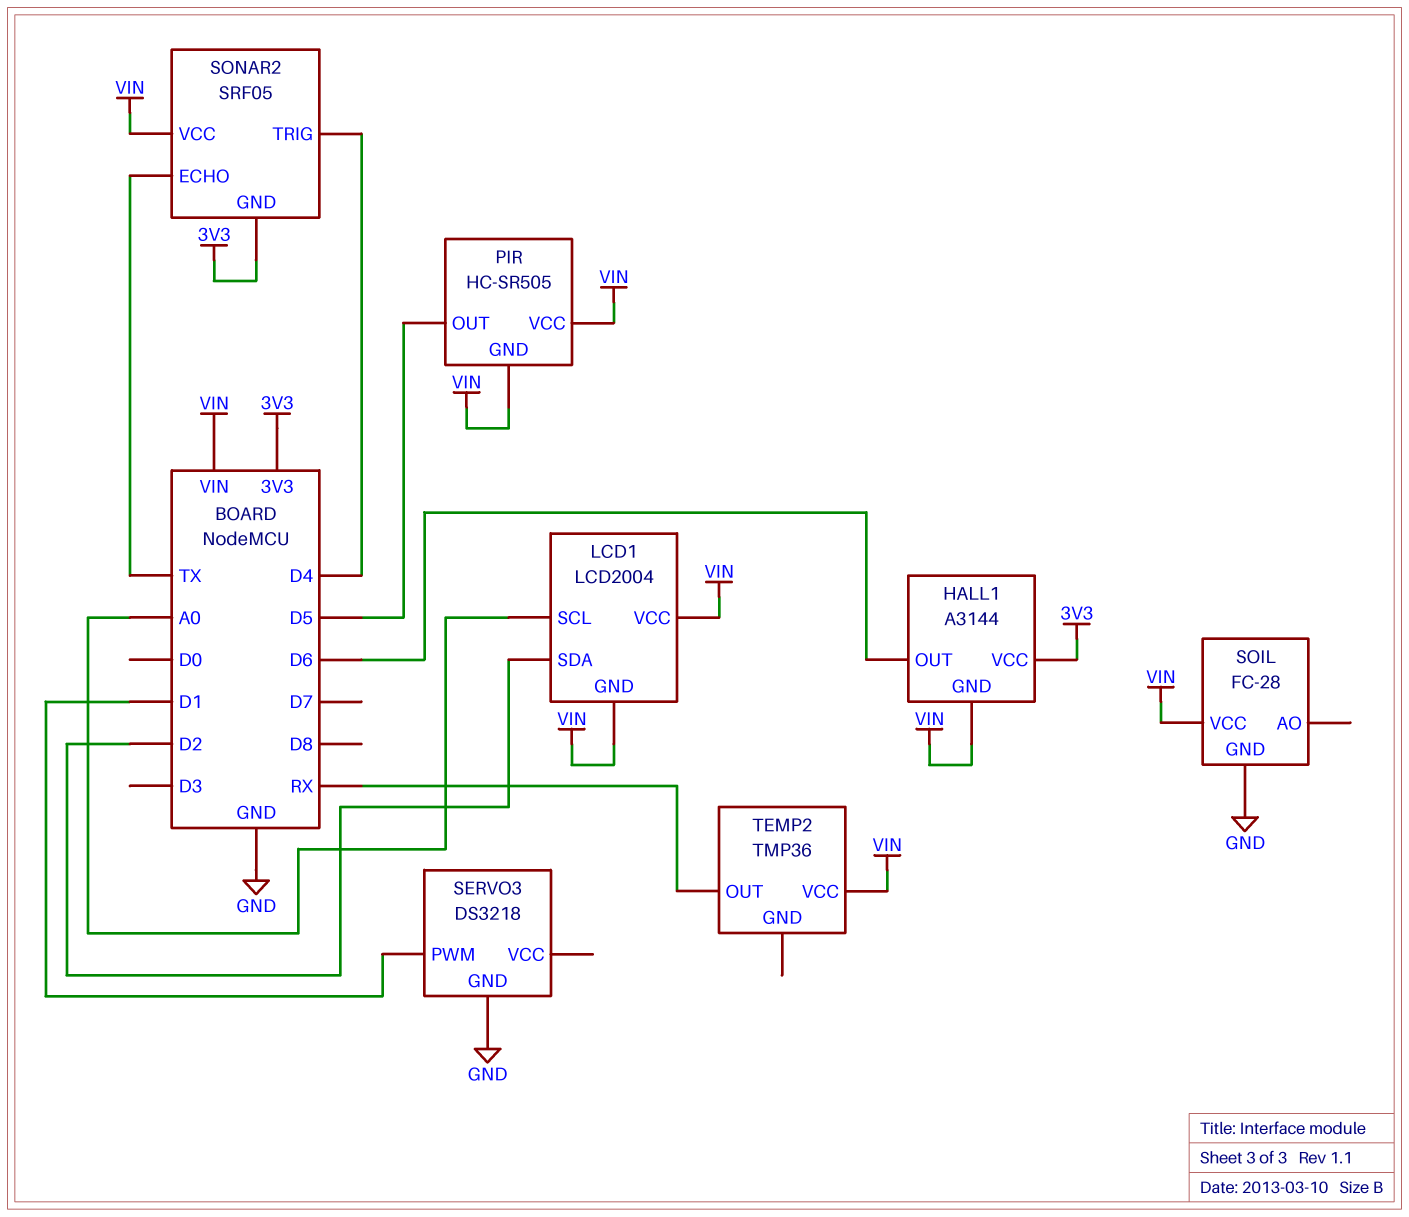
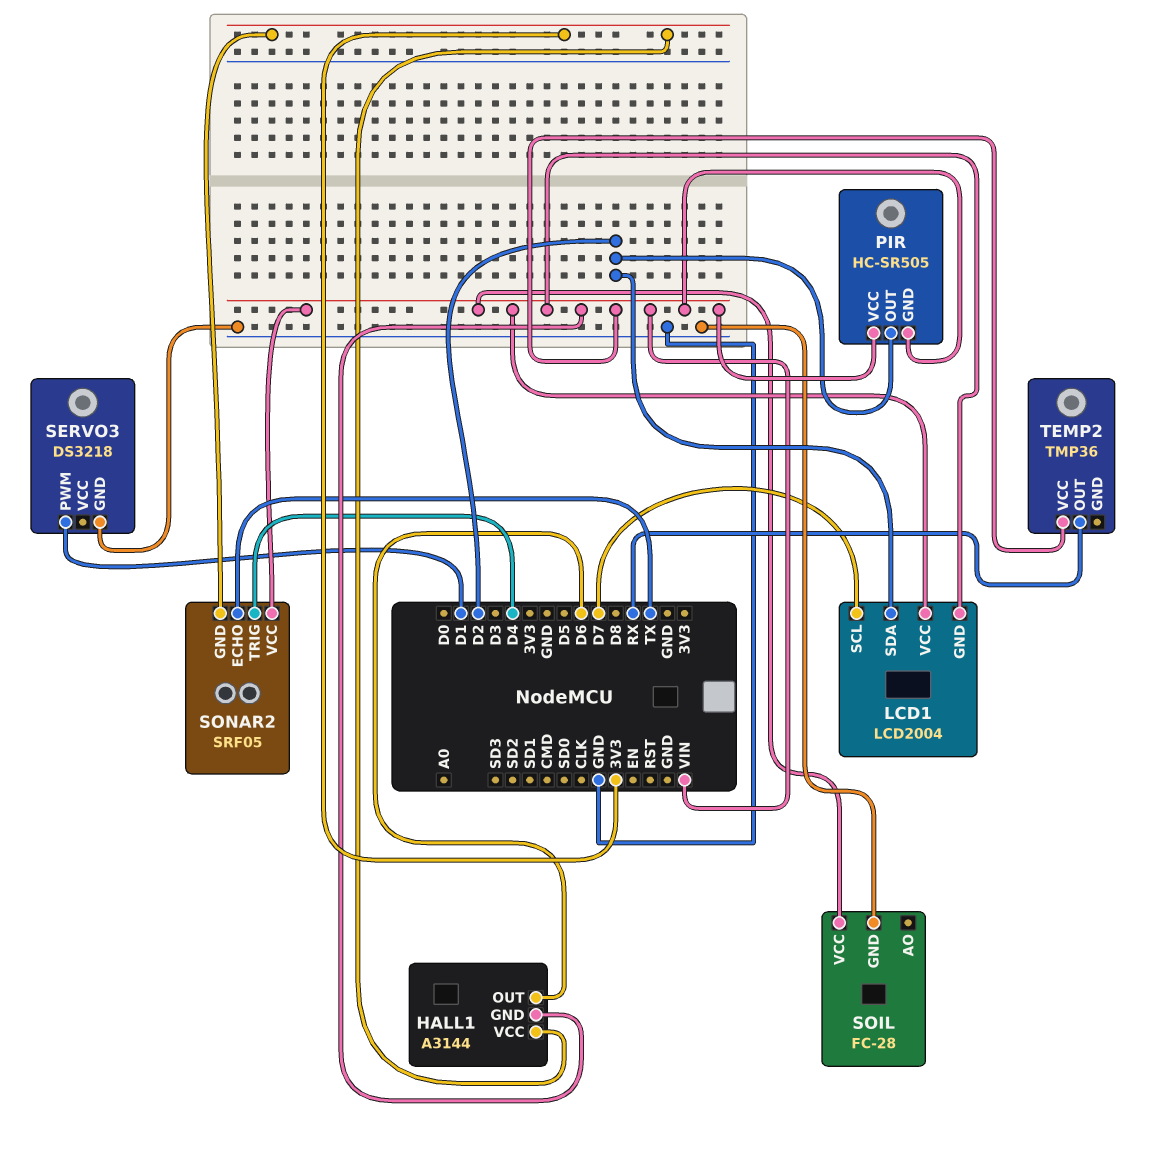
LCD1 pin SCL: A0 -> D7
PIR pin OUT: D5 -> D2

